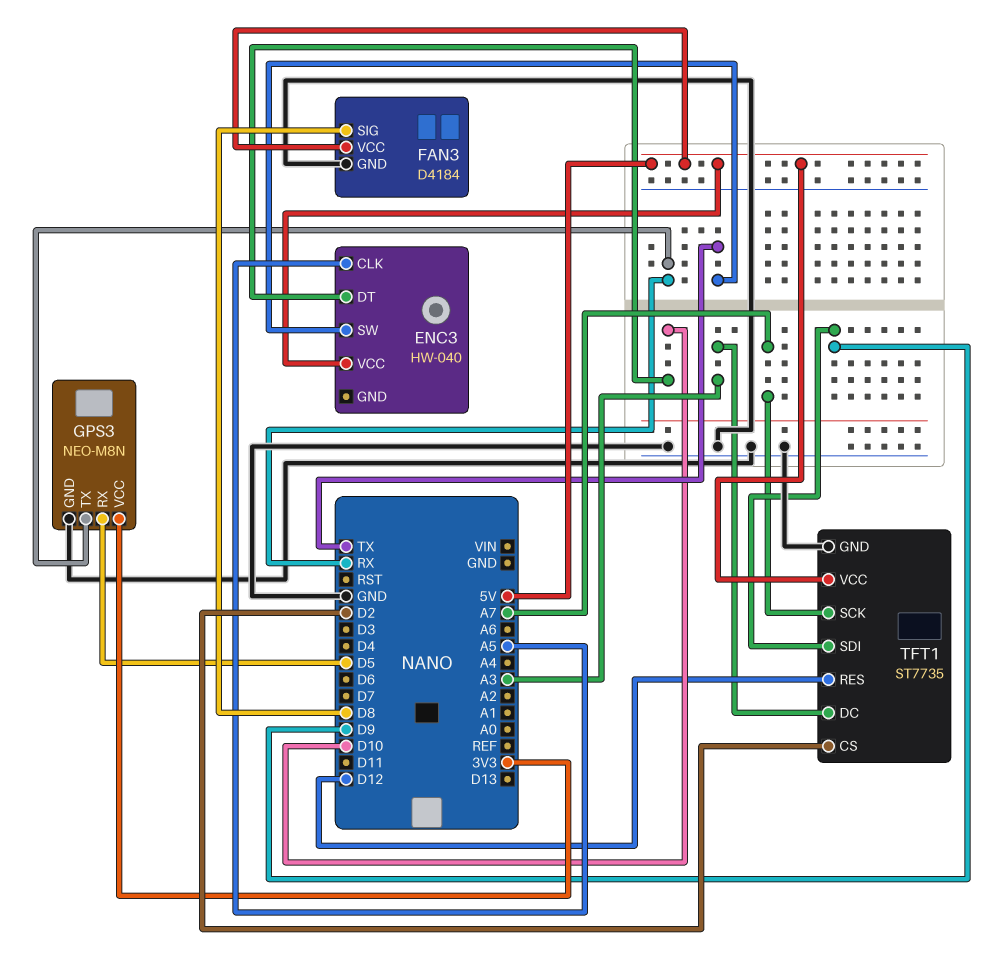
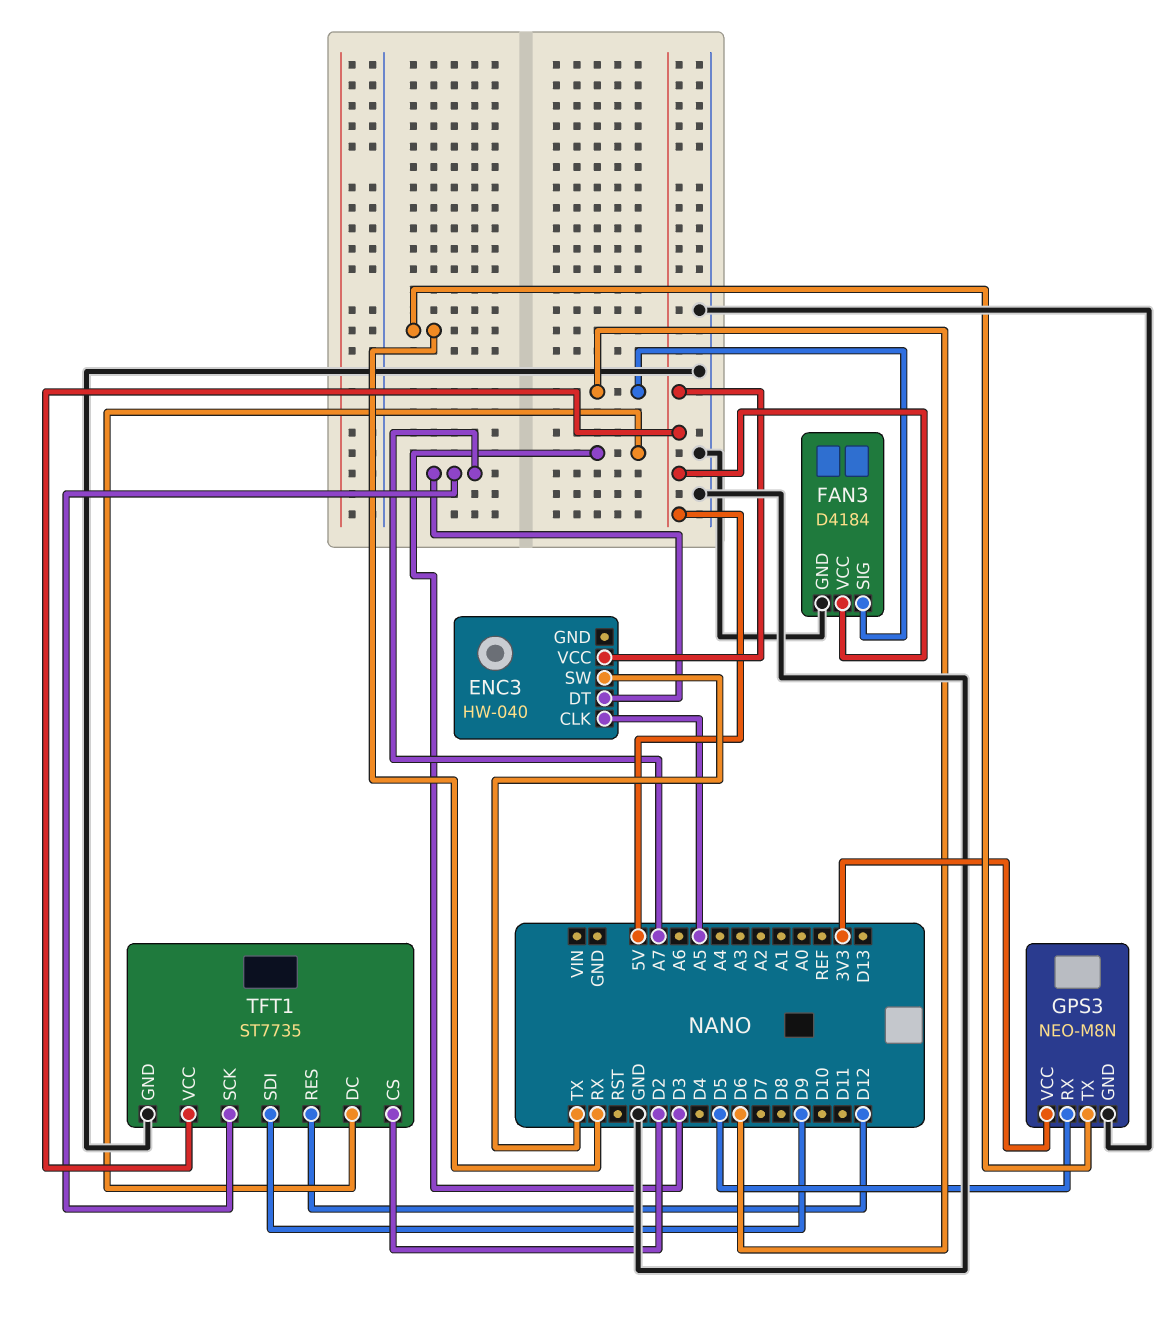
ENC3 pin DT: D10 -> A7
FAN3 pin SIG: D8 -> D6
TFT1 pin DC: A3 -> D3

